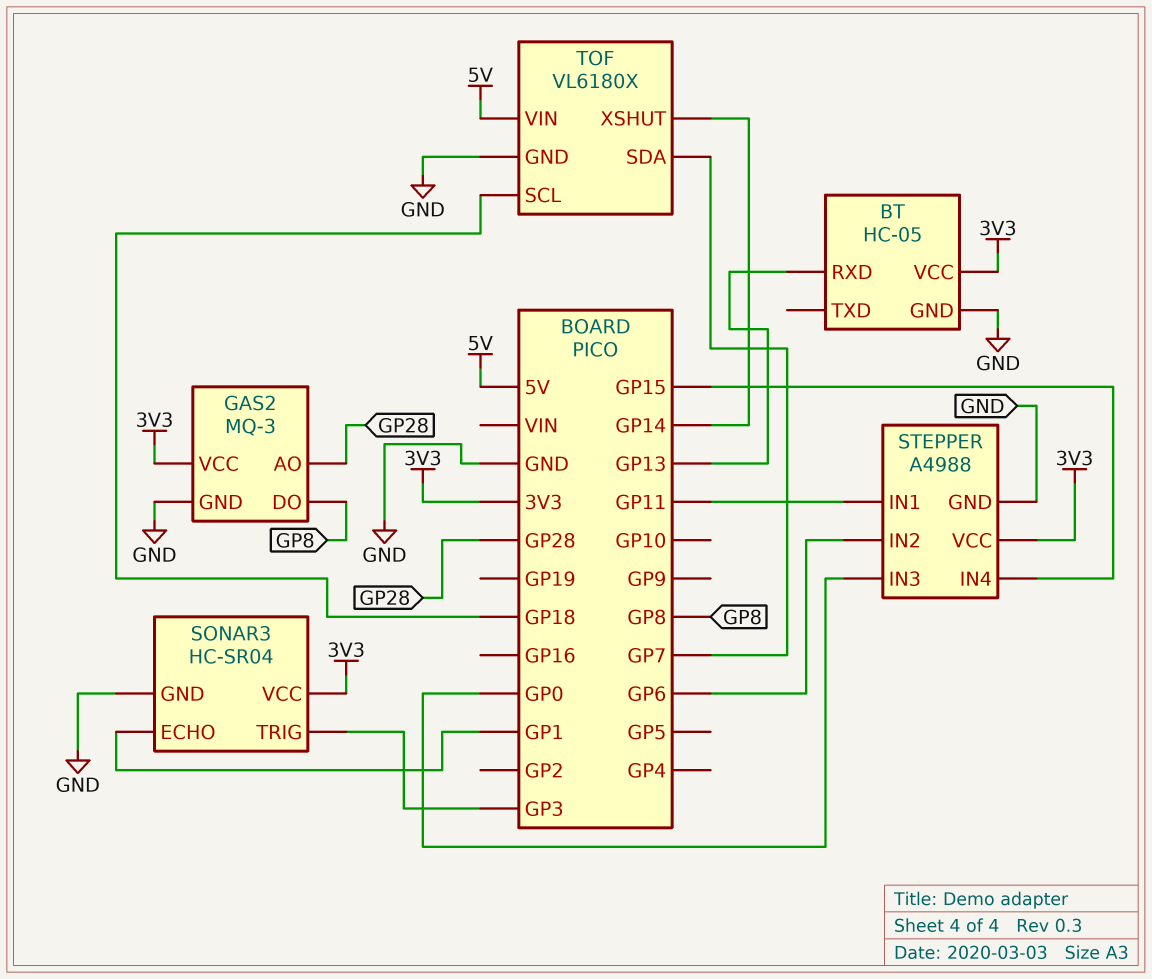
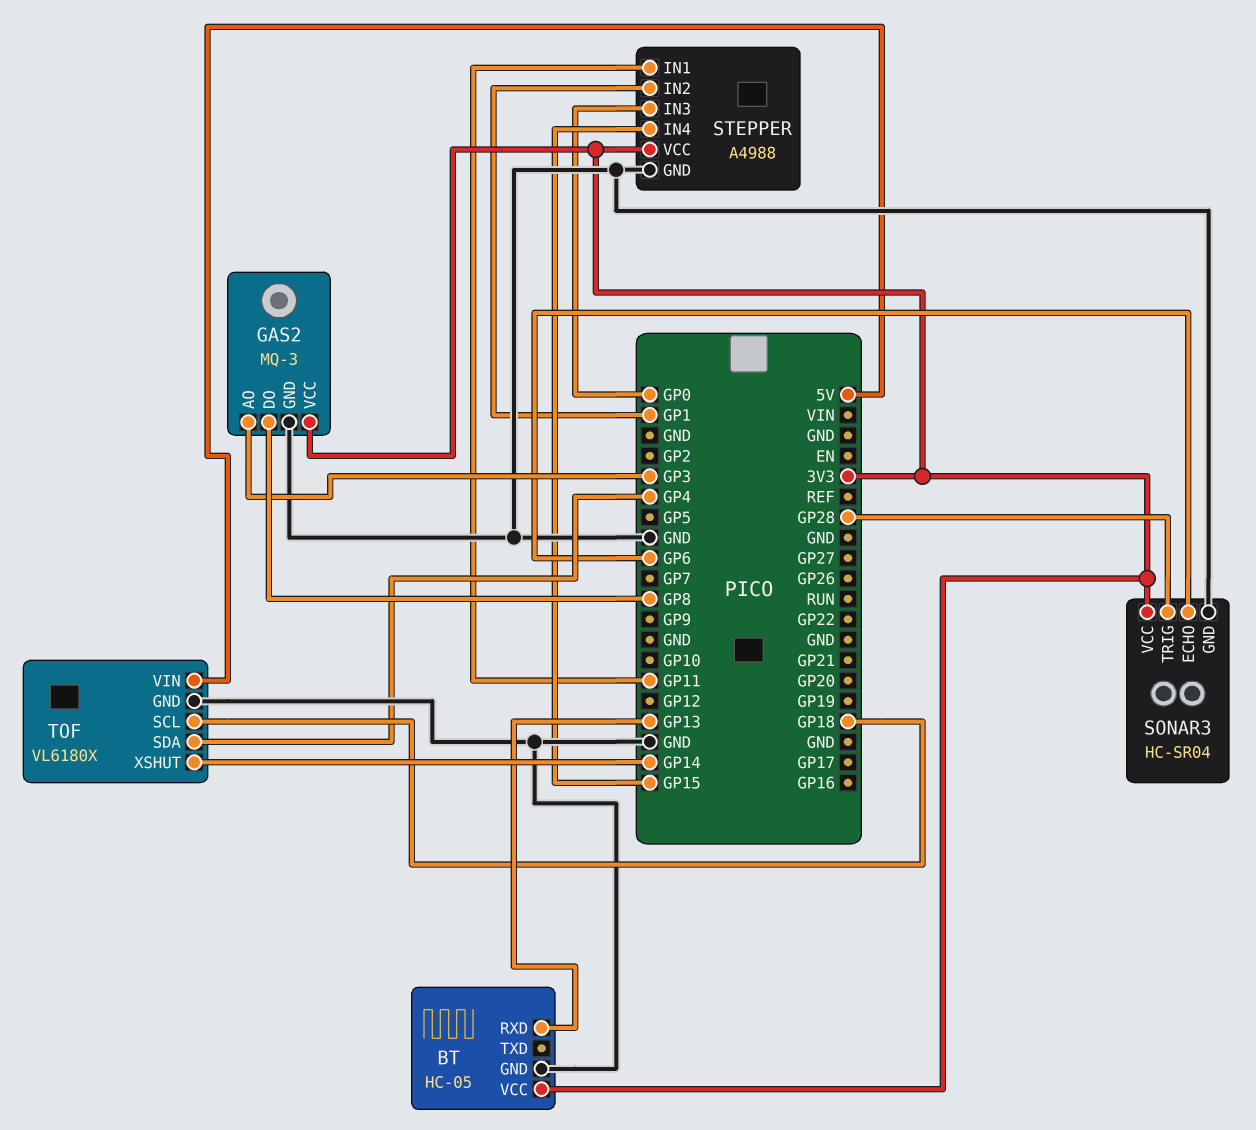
GAS2 pin AO: GP28 -> GP3
SONAR3 pin ECHO: GP1 -> GP6
SONAR3 pin TRIG: GP3 -> GP28
STEPPER pin IN2: GP6 -> GP1
TOF pin SDA: GP7 -> GP4

